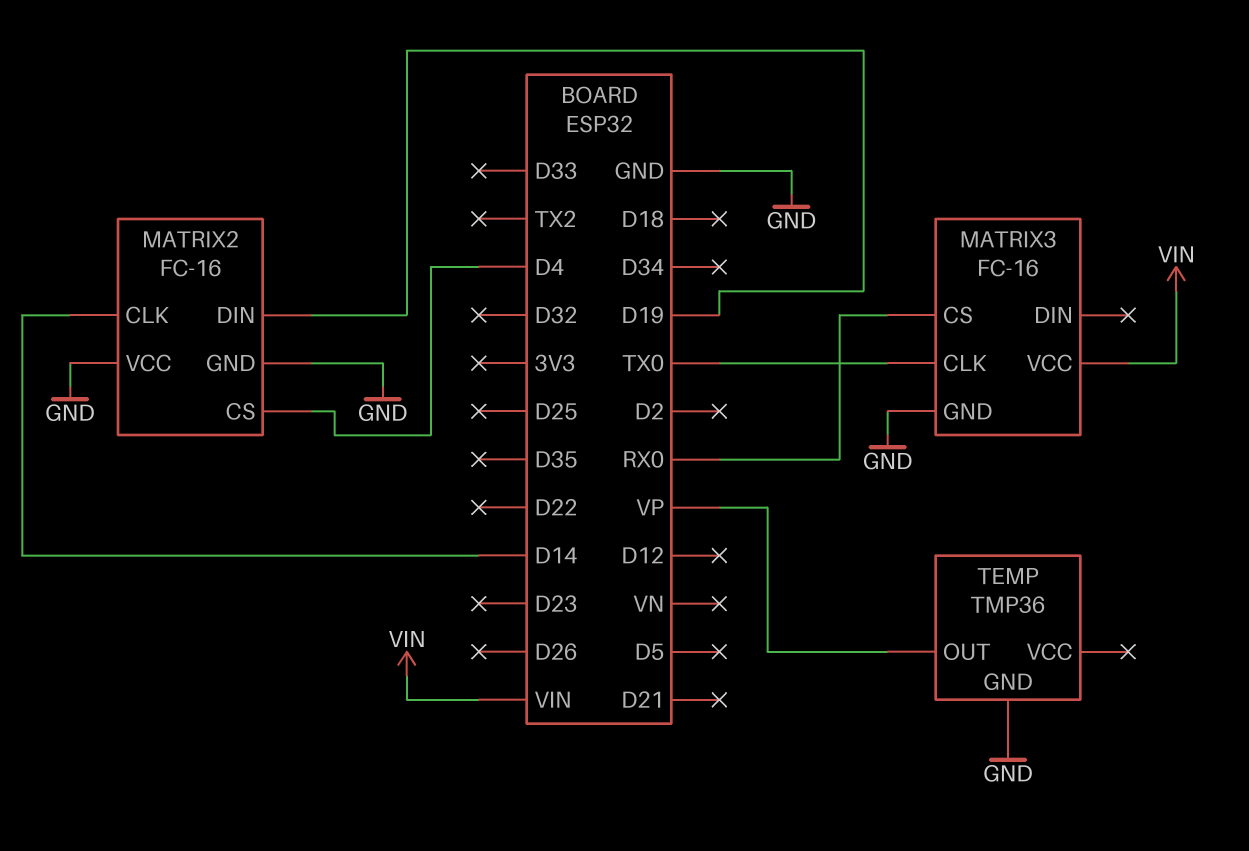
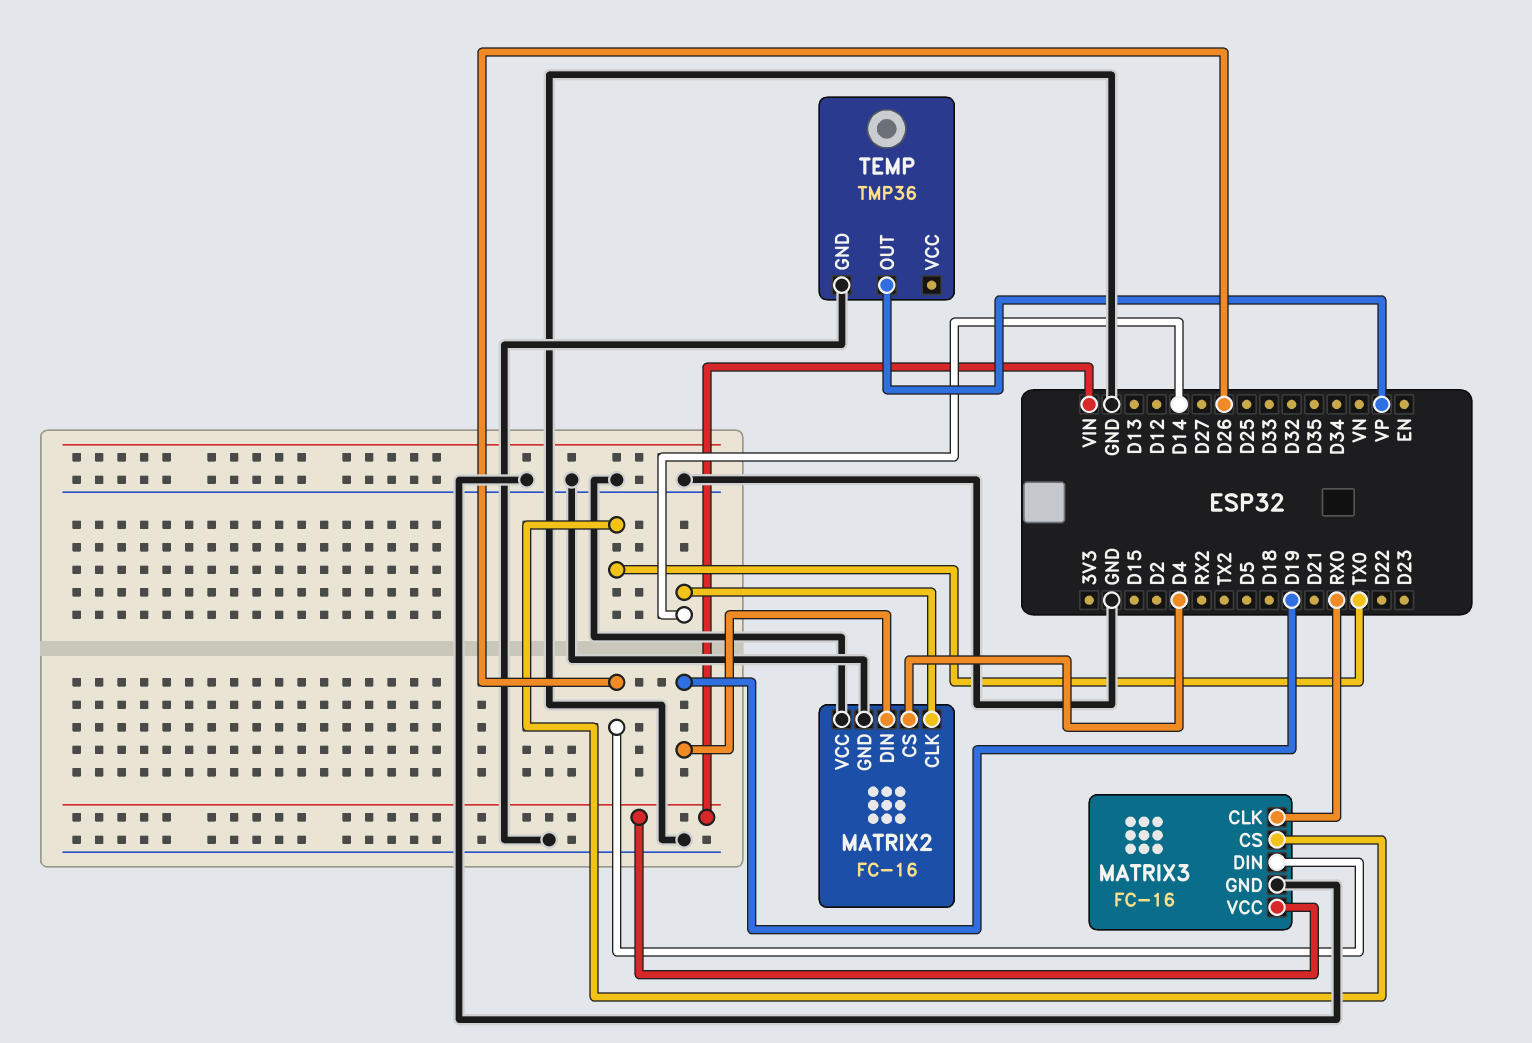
MATRIX3 pin CLK: TX0 -> RX0
MATRIX3 pin CS: RX0 -> TX0
MATRIX3 pin DIN: none -> D26

